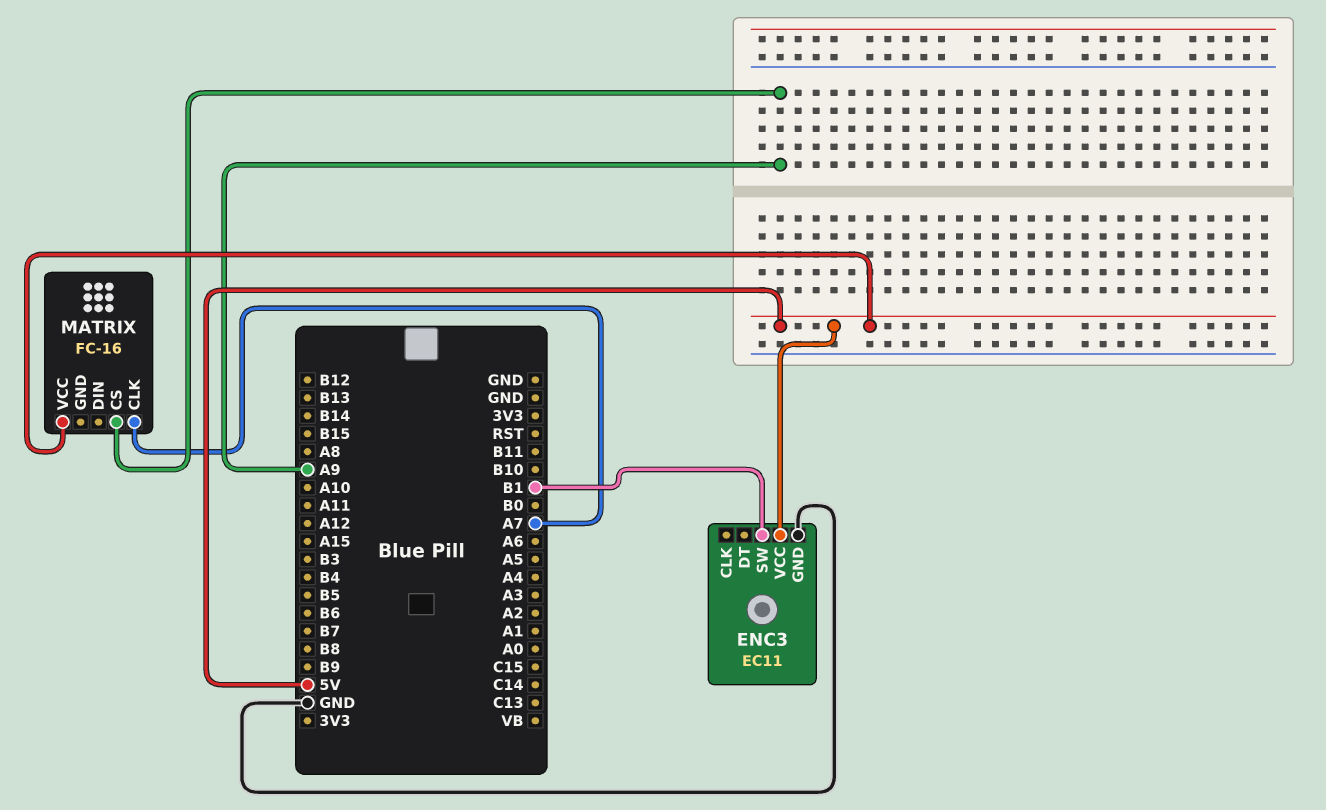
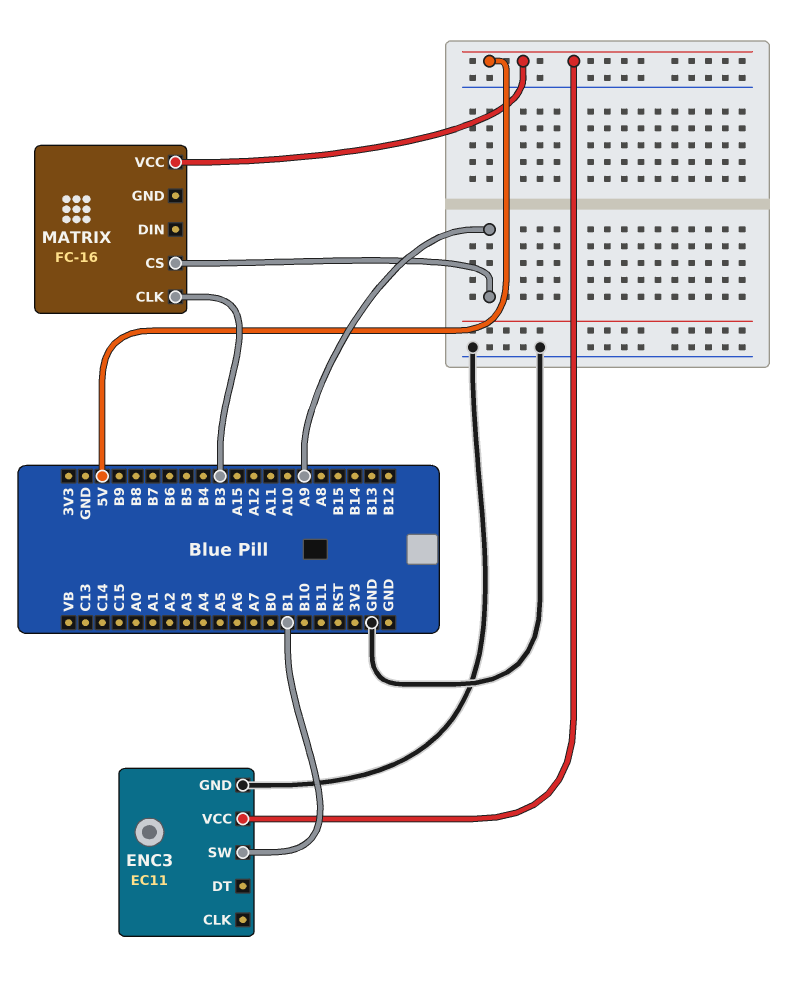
MATRIX pin CLK: A7 -> B3

